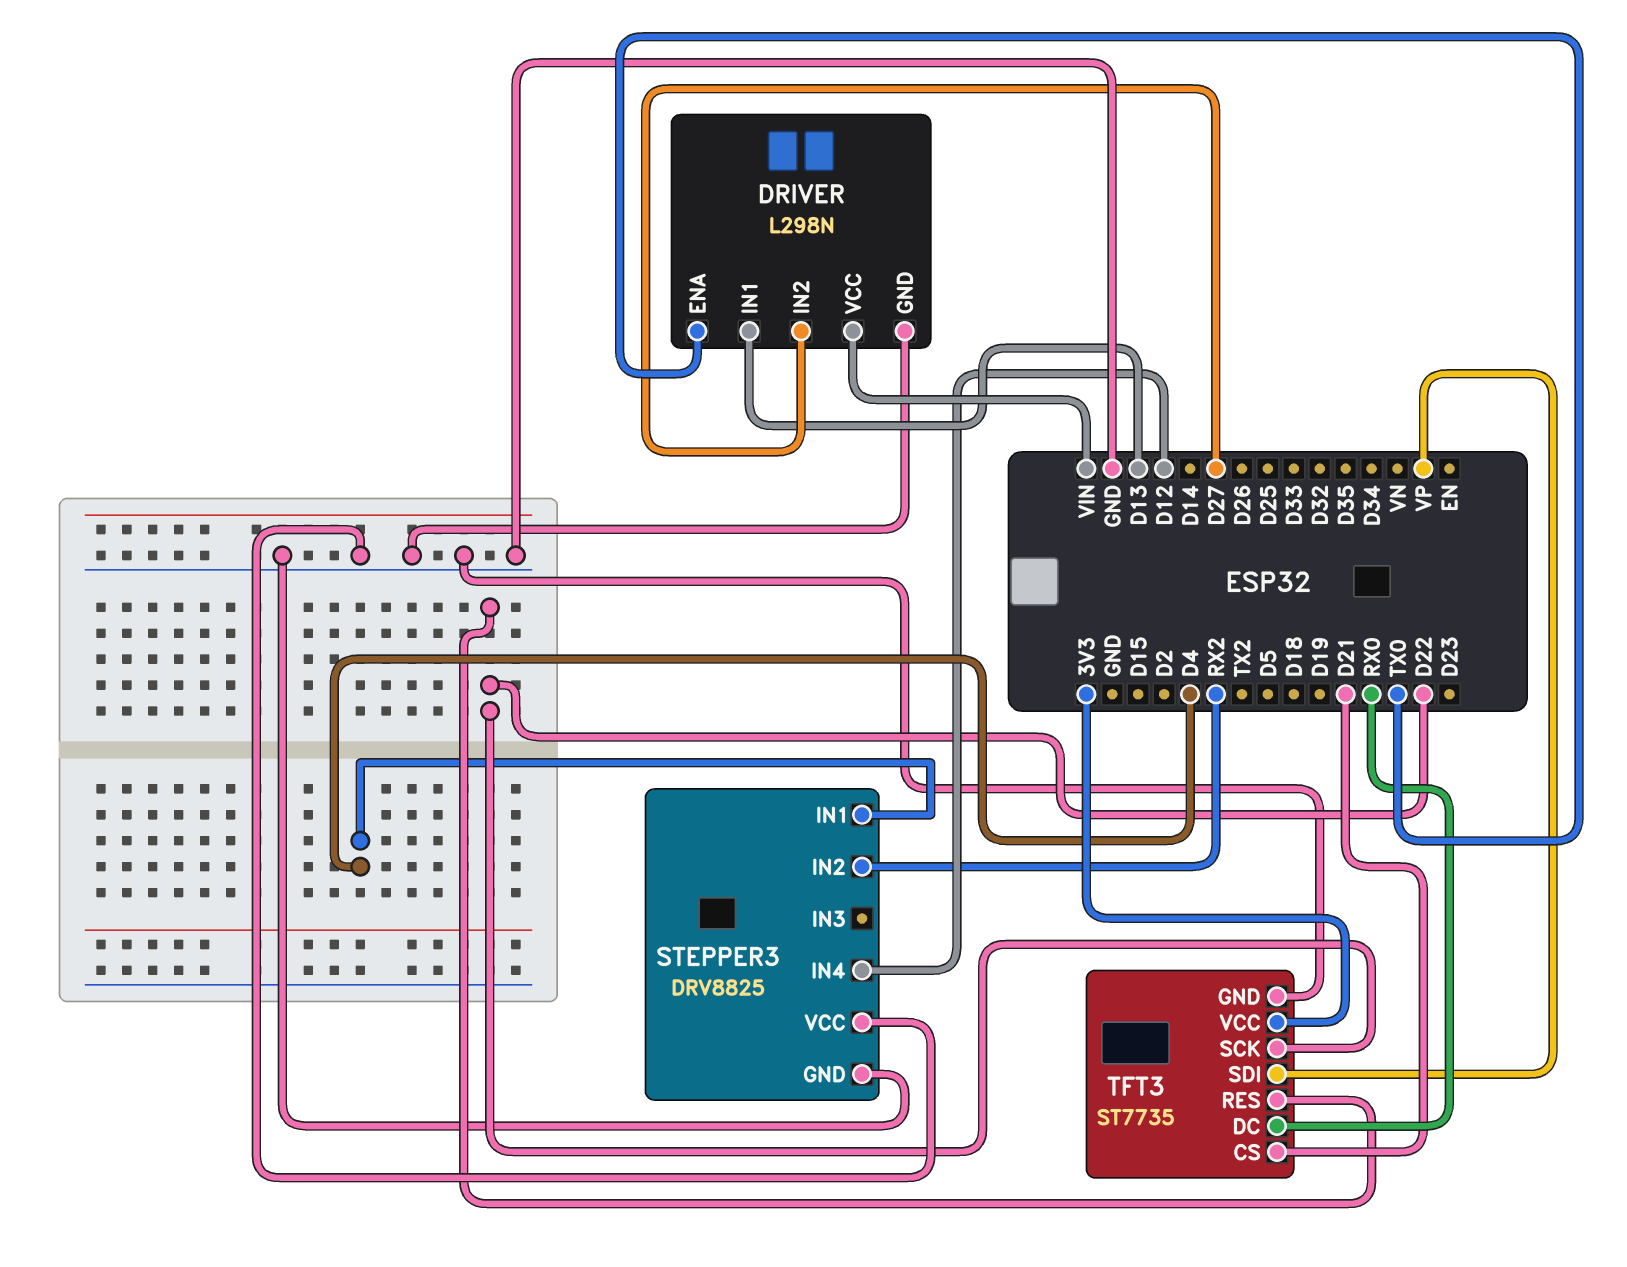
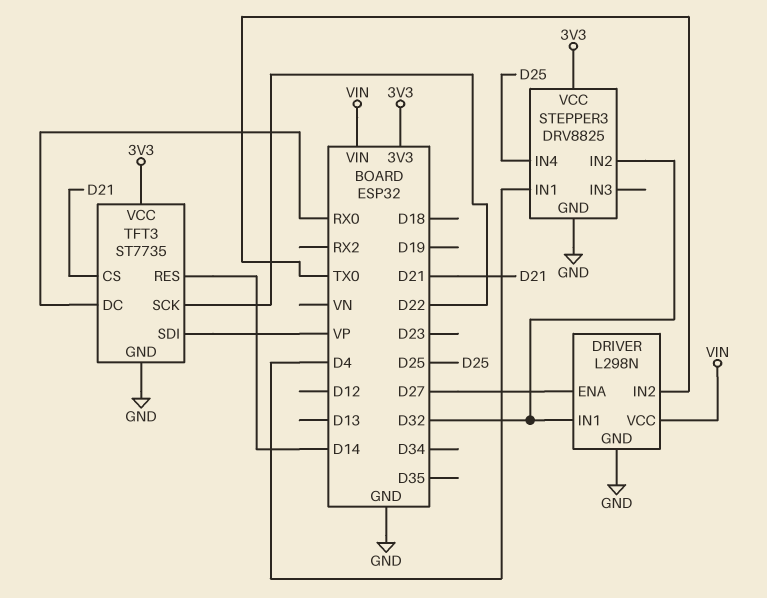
DRIVER pin ENA: TX0 -> D27
DRIVER pin IN1: D13 -> D32
DRIVER pin IN2: D27 -> TX0
STEPPER3 pin IN2: RX2 -> D32
STEPPER3 pin IN4: D12 -> D25
STEPPER3 pin VCC: GND -> 3V3
TFT3 pin RES: D22 -> D14

